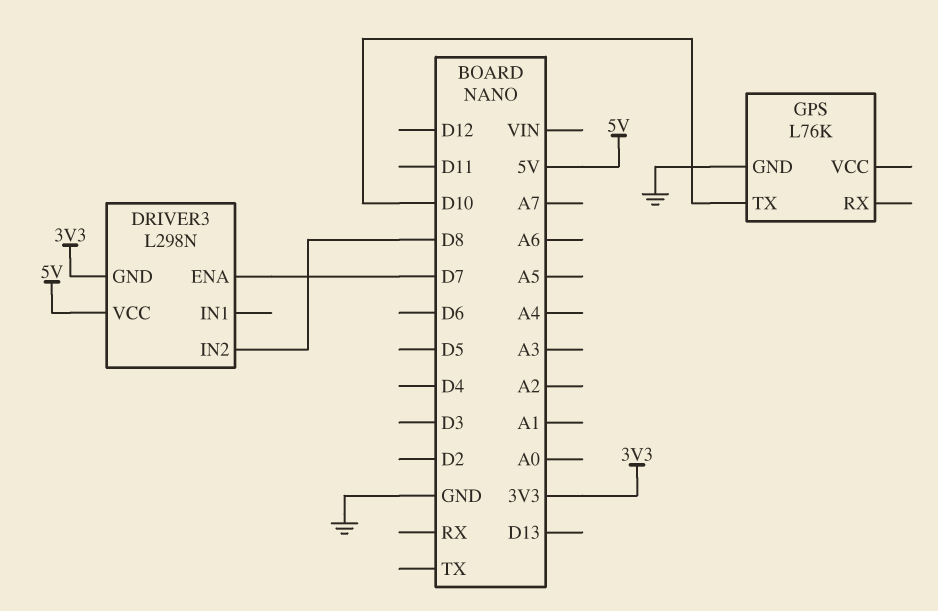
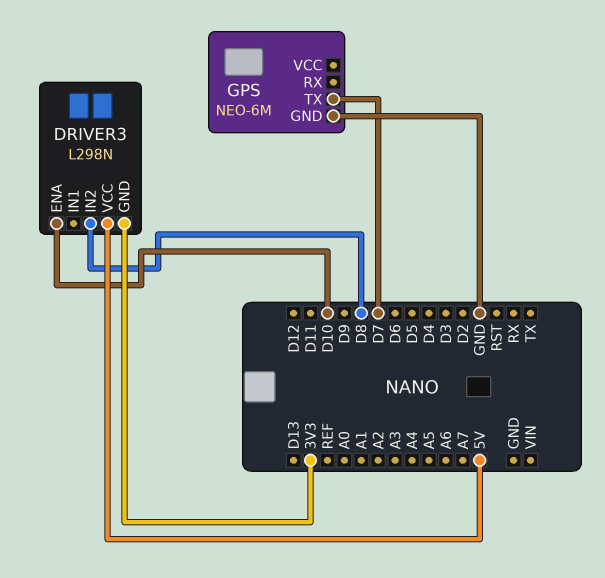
DRIVER3 pin ENA: D7 -> D10
GPS: L76K -> NEO-6M
GPS pin TX: D10 -> D7

